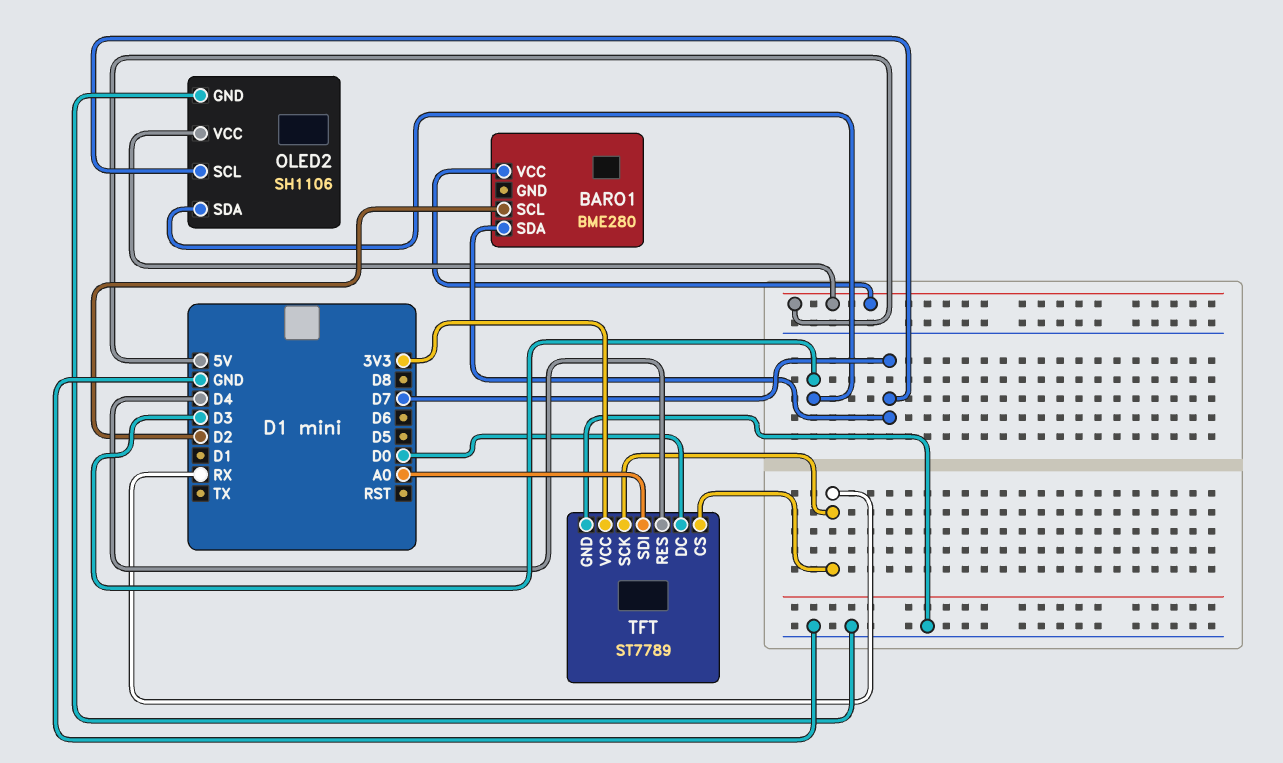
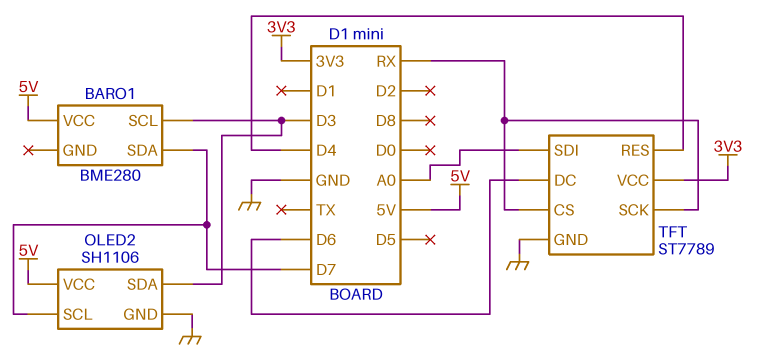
BARO1 pin SCL: D2 -> D3
TFT pin DC: D0 -> D6

